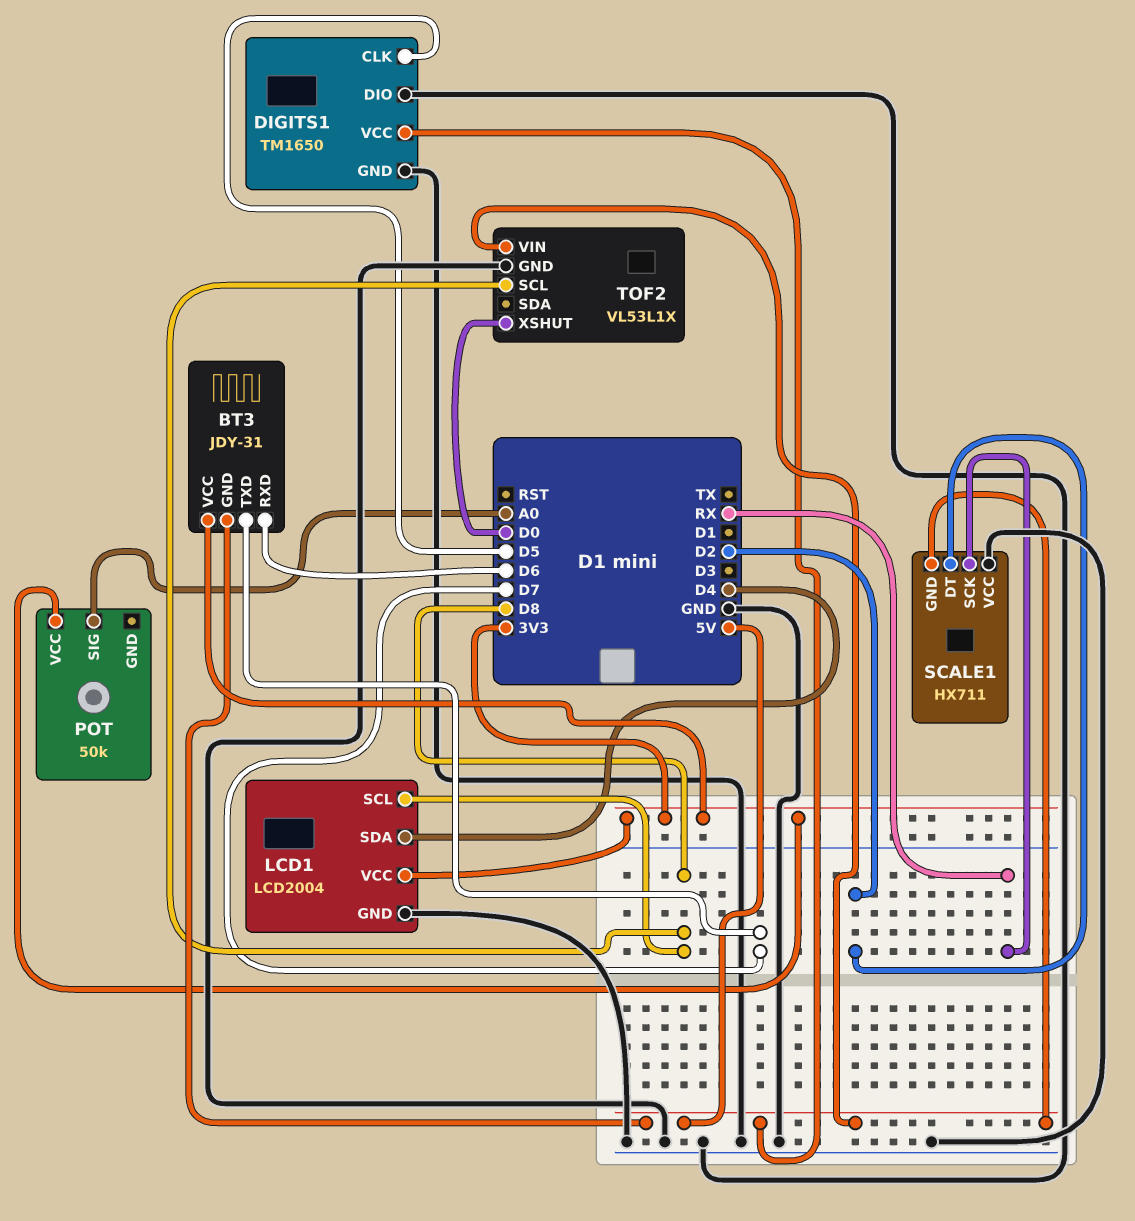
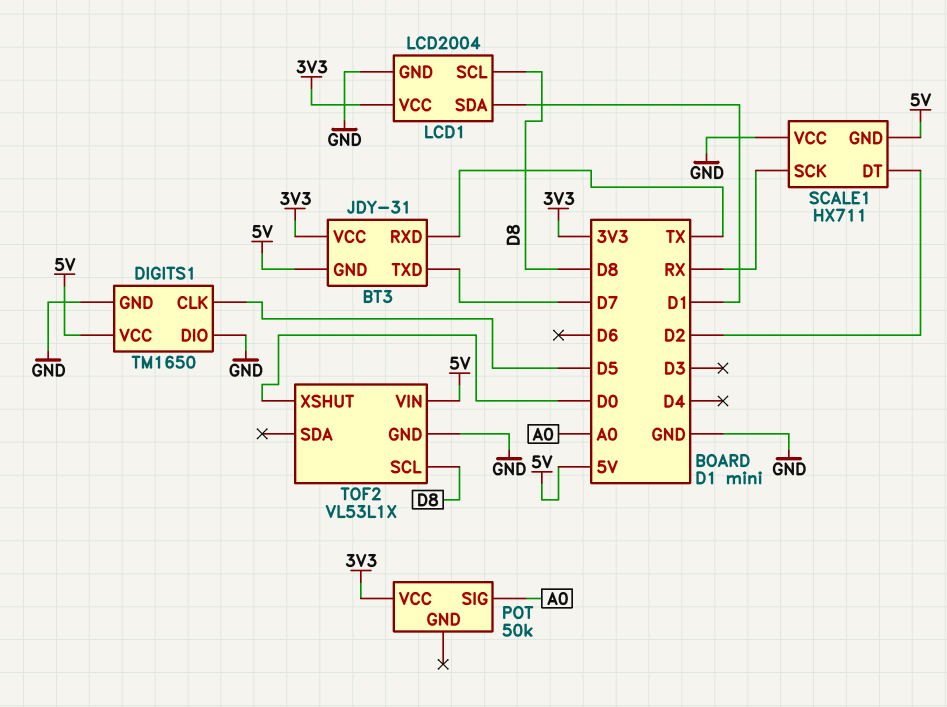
BT3 pin RXD: D6 -> TX
LCD1 pin SDA: D4 -> D1

